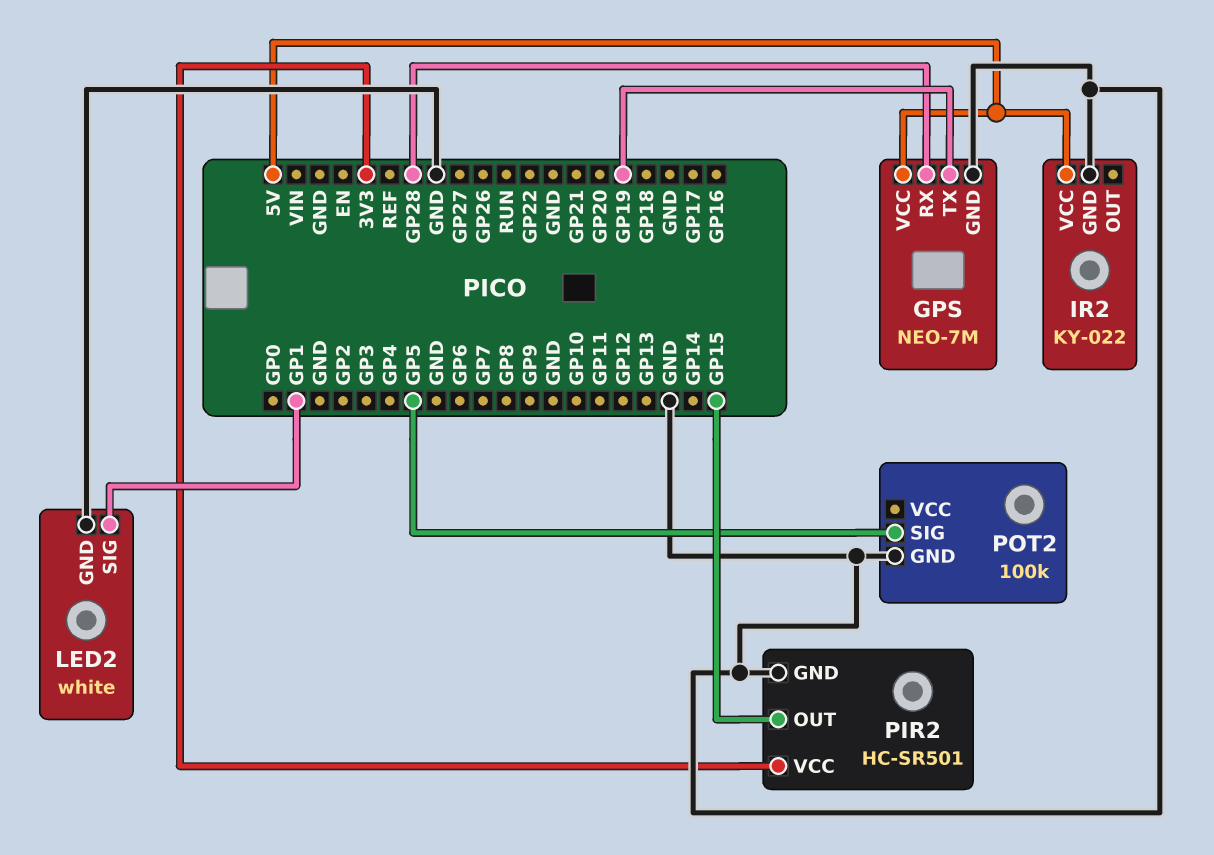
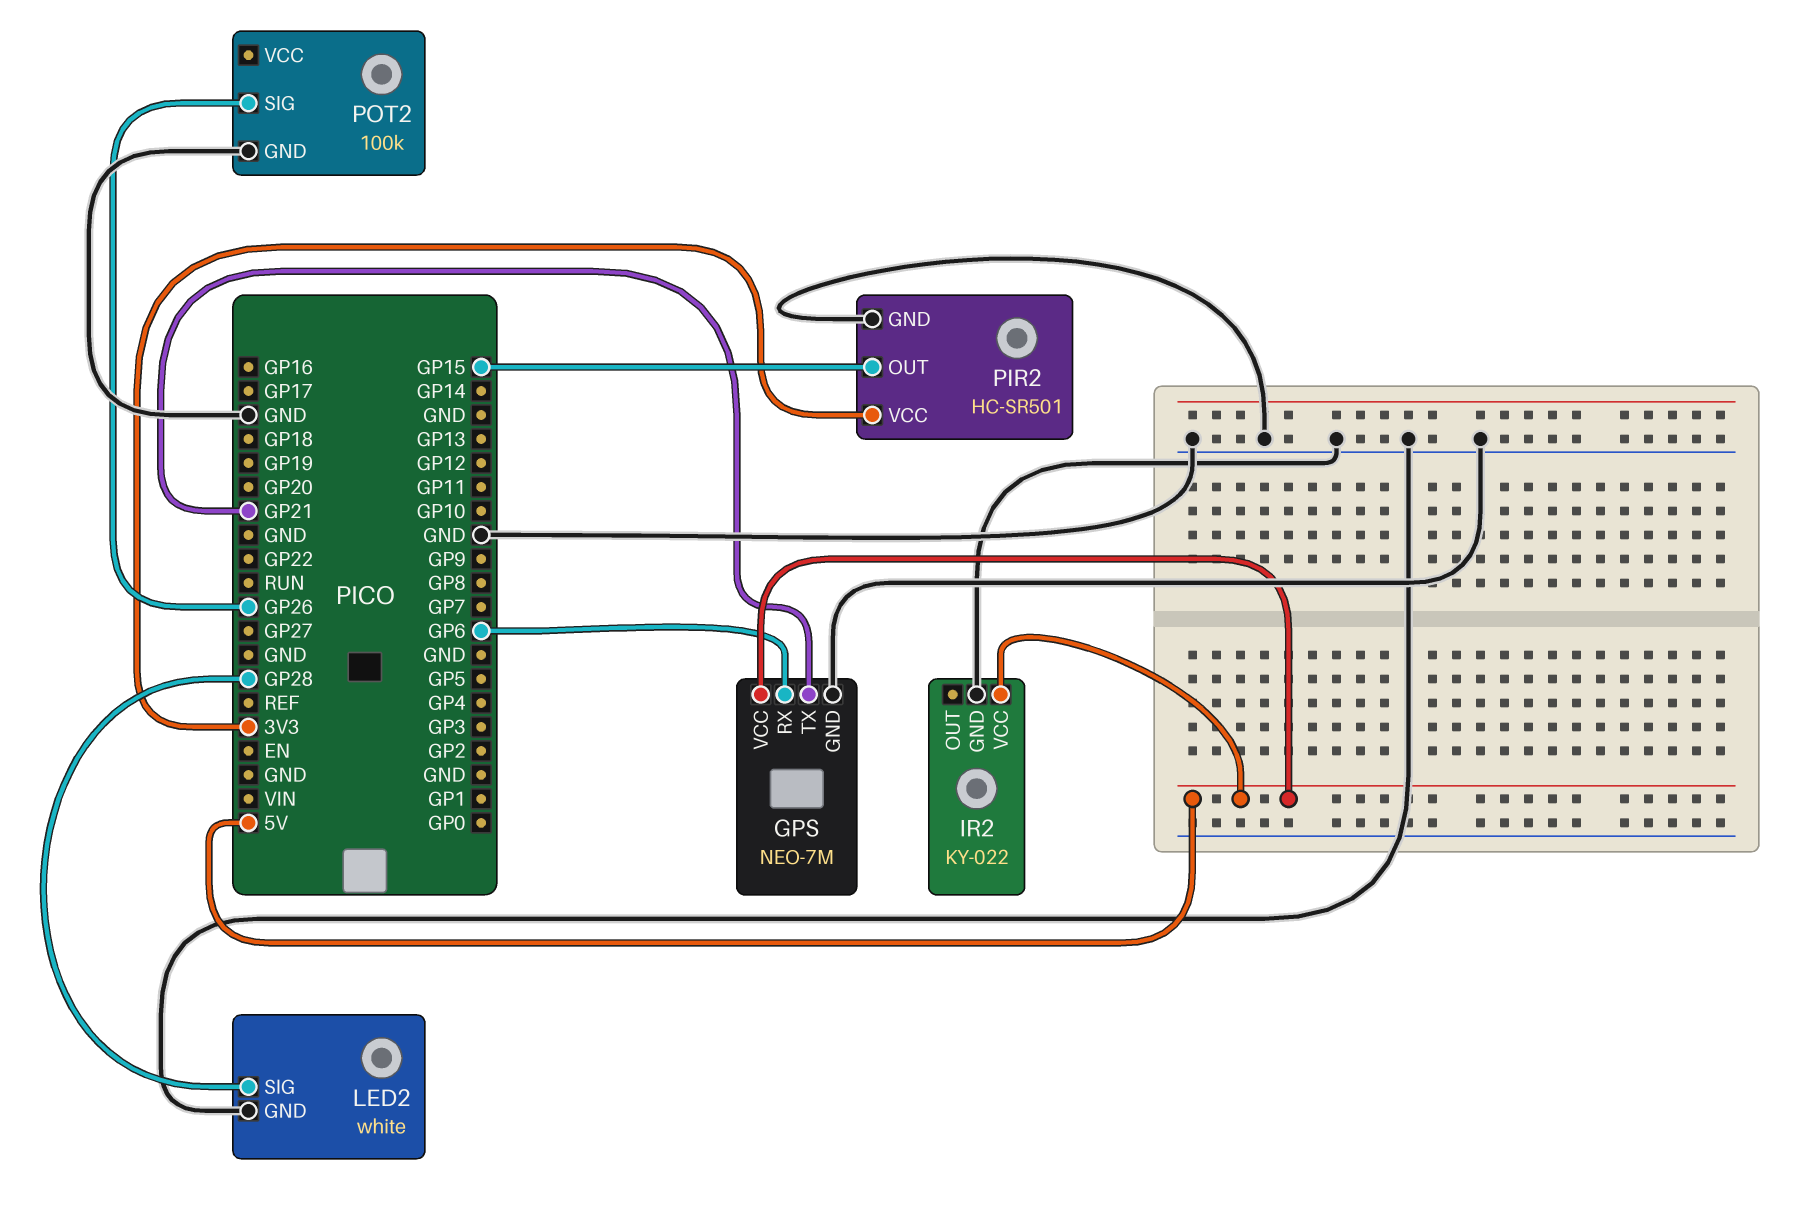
GPS pin RX: GP28 -> GP6
GPS pin TX: GP19 -> GP21
LED2 pin SIG: GP1 -> GP28
POT2 pin SIG: GP5 -> GP26

